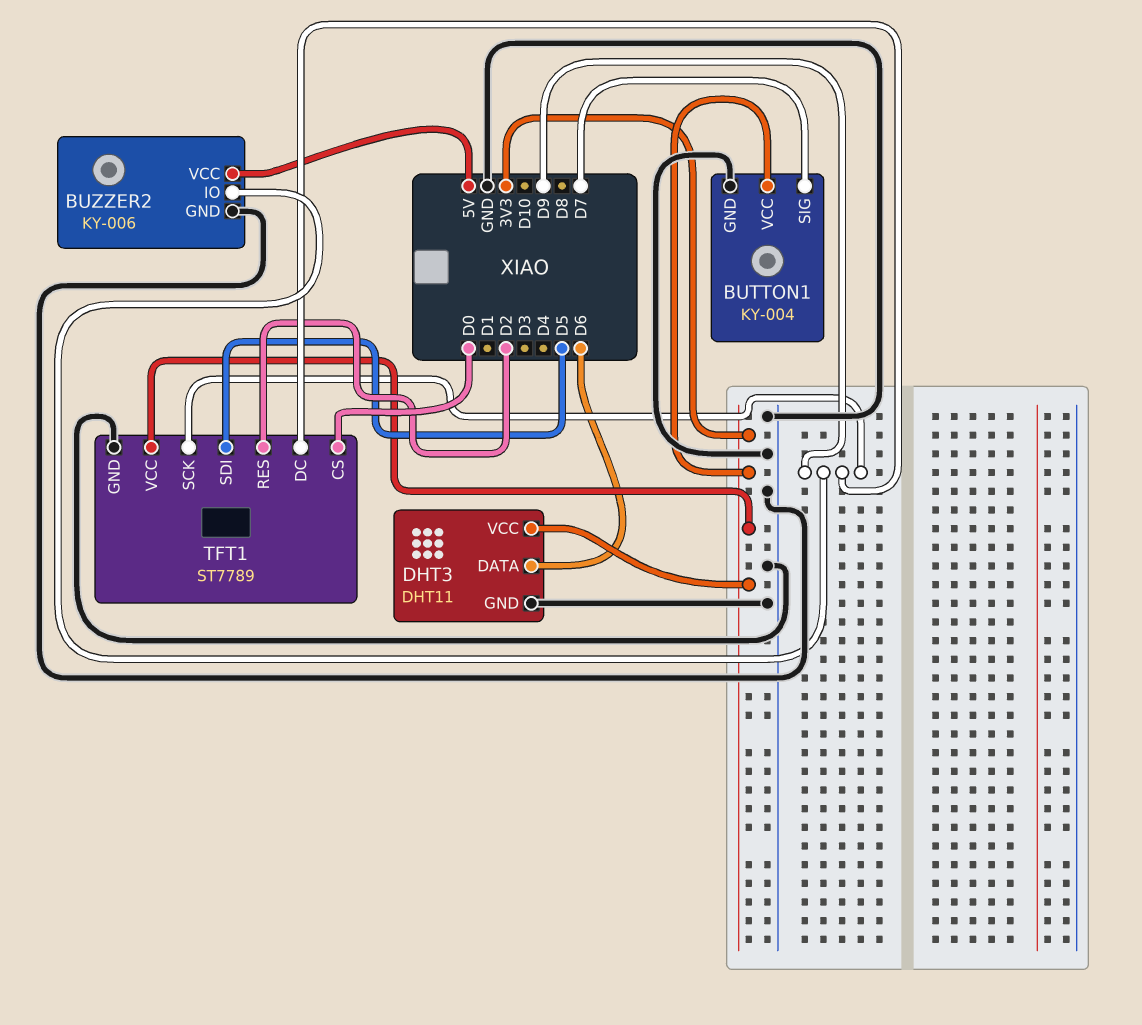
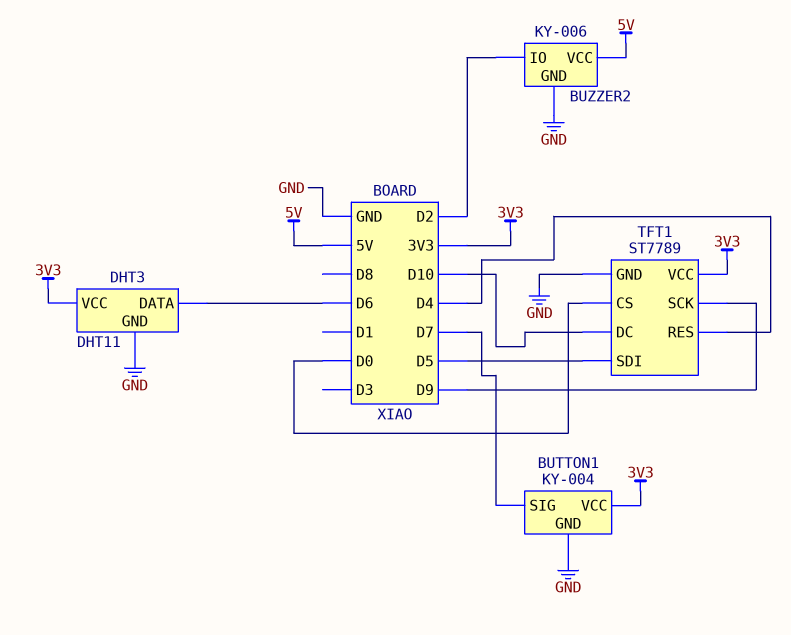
BUZZER2 pin IO: D9 -> D2
TFT1 pin DC: D9 -> D10
TFT1 pin RES: D2 -> D4

